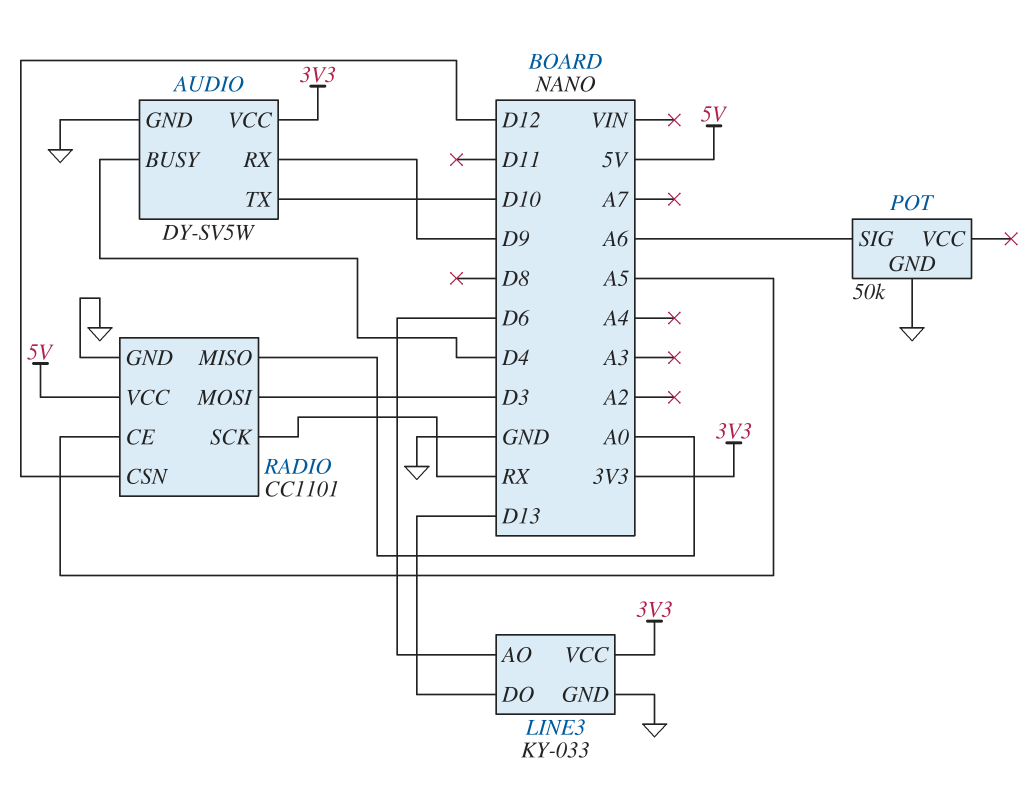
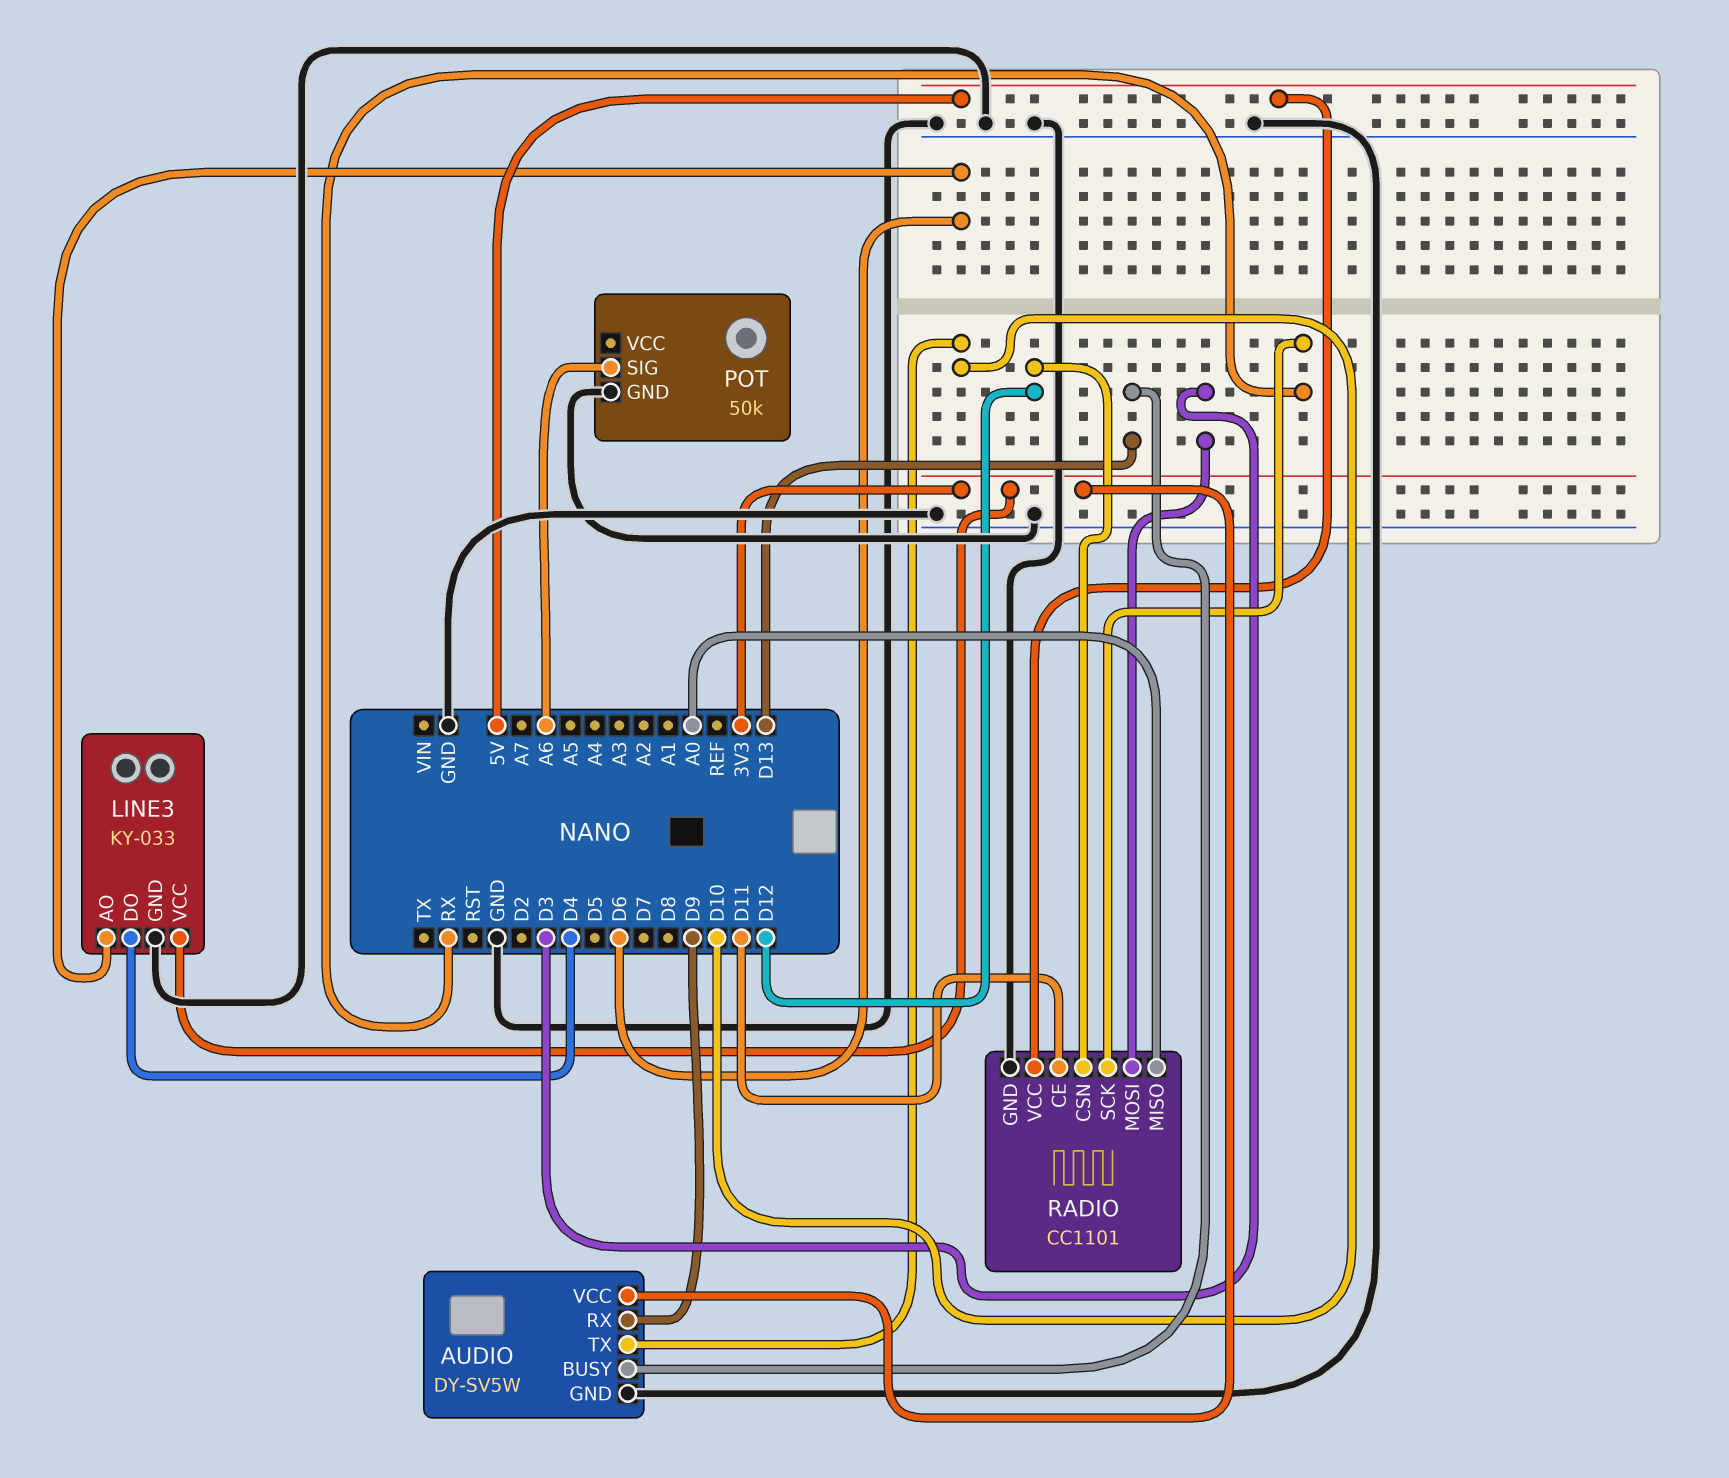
AUDIO pin BUSY: D4 -> D13
LINE3 pin DO: D13 -> D4
RADIO pin CE: A5 -> D11

